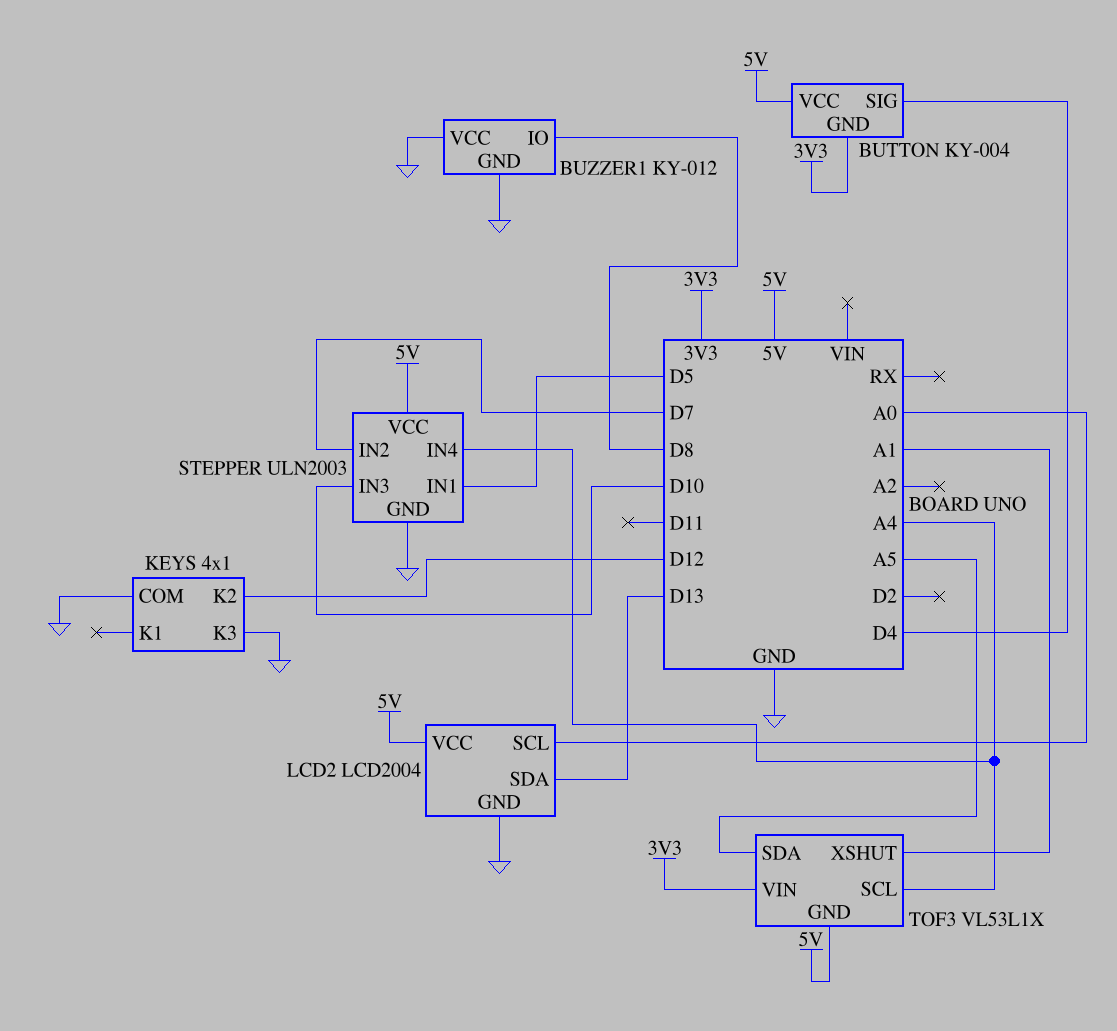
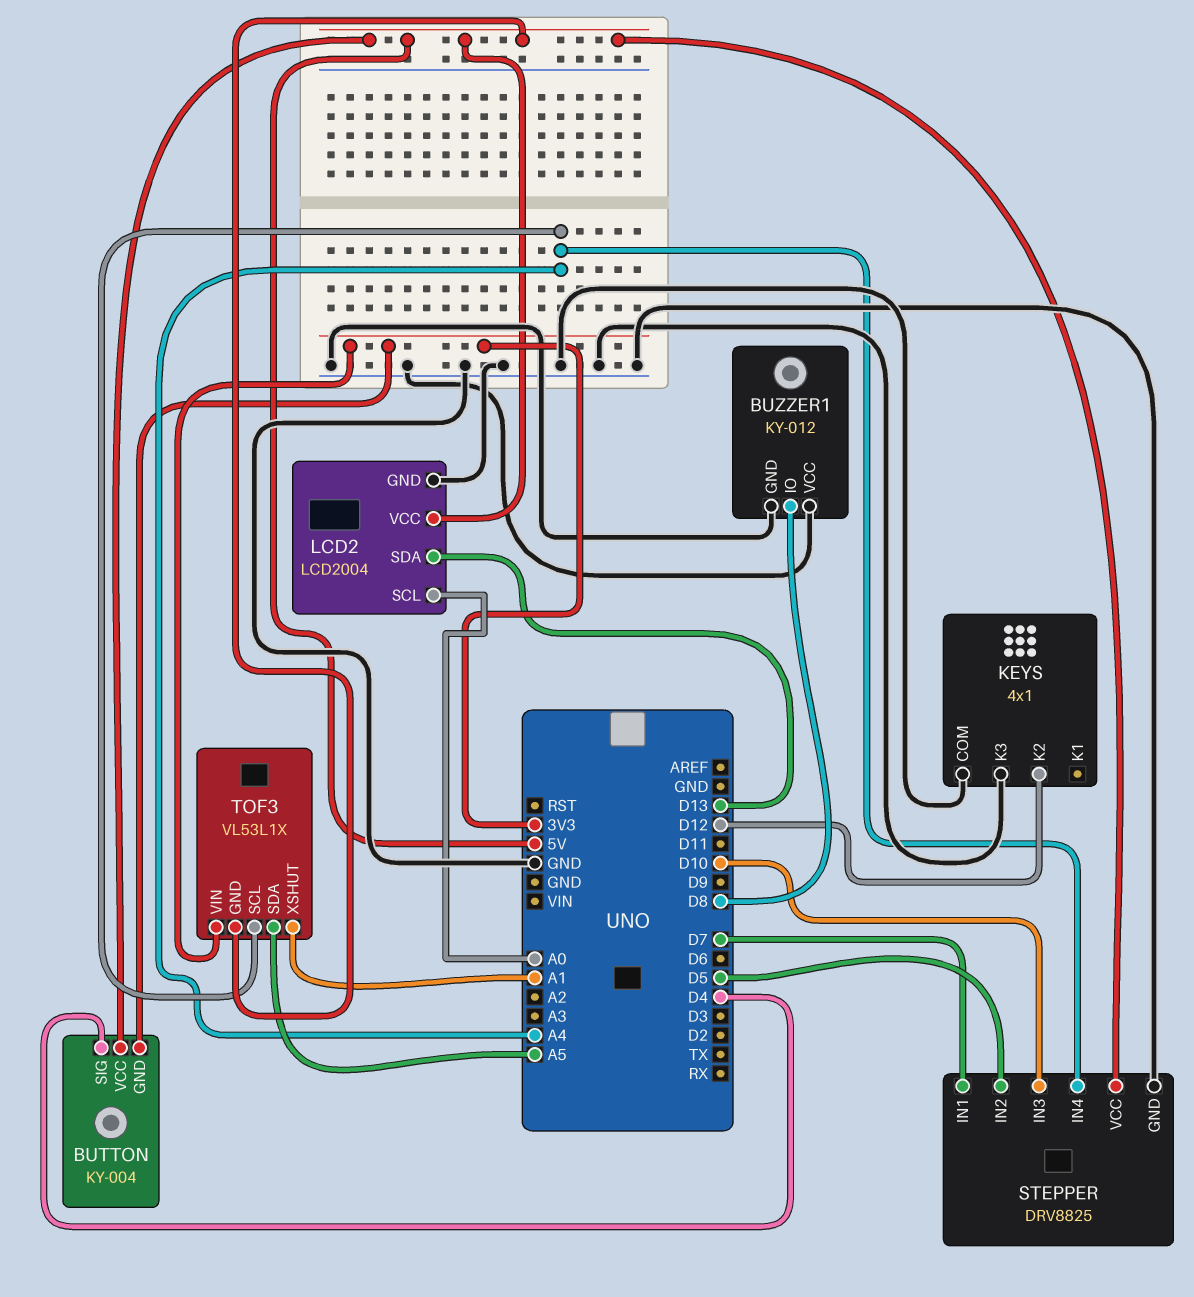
STEPPER: ULN2003 -> DRV8825
STEPPER pin IN1: D5 -> D7
STEPPER pin IN2: D7 -> D5

